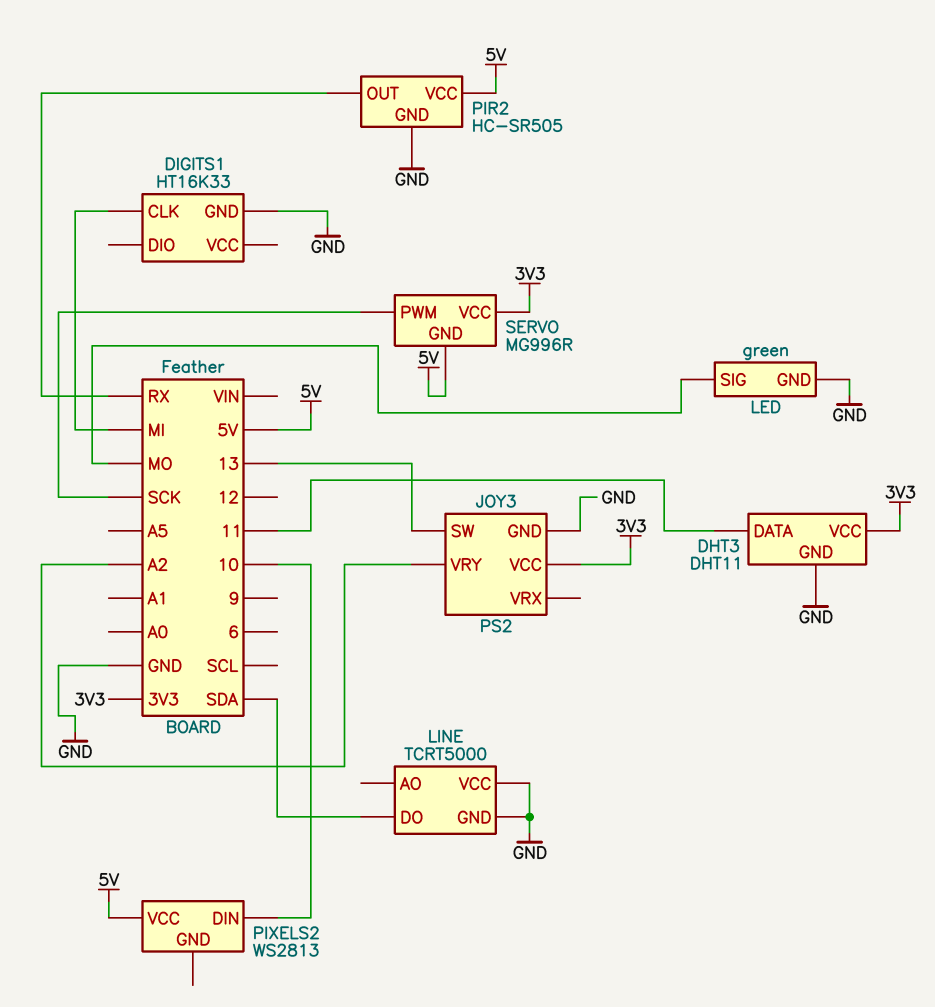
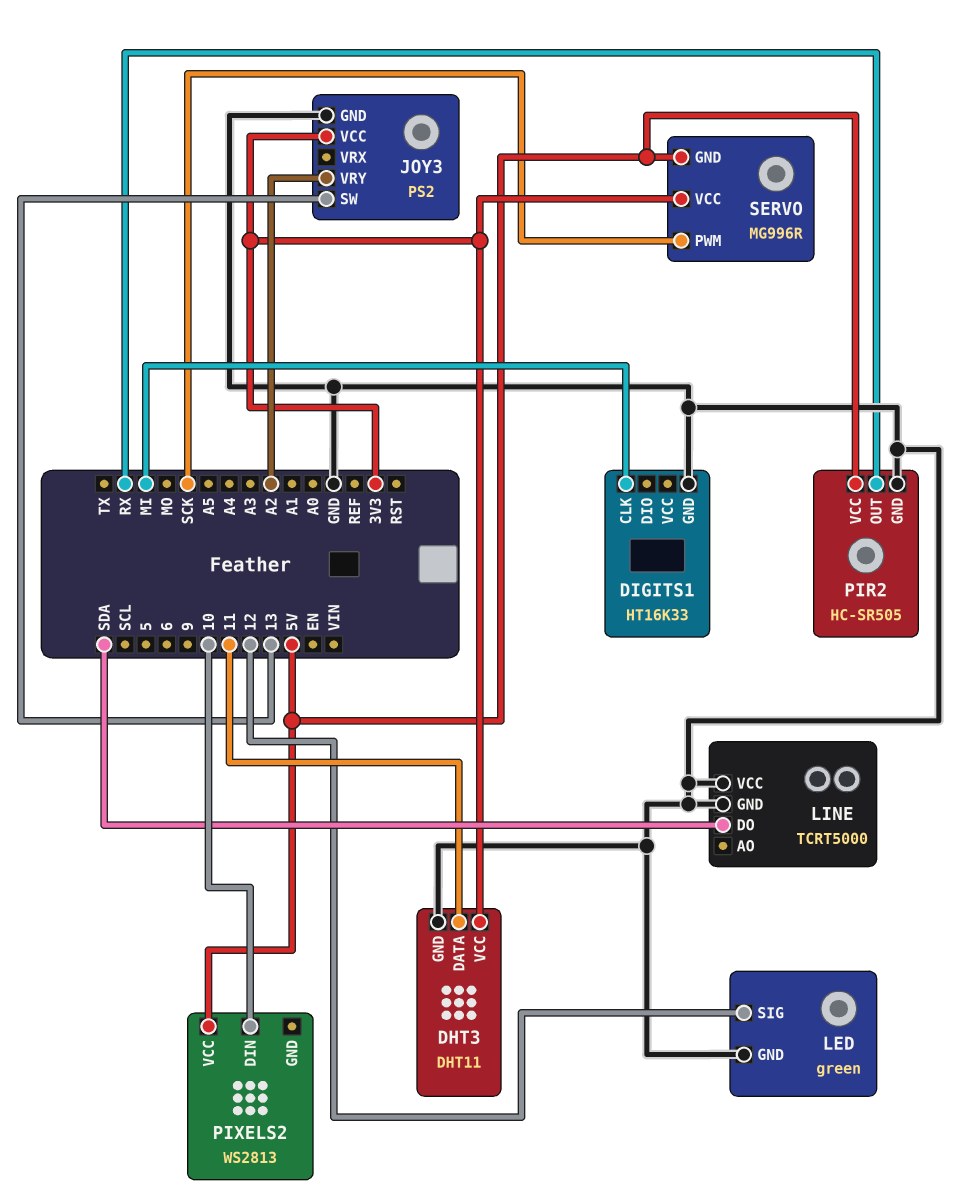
LED pin SIG: MO -> 12

